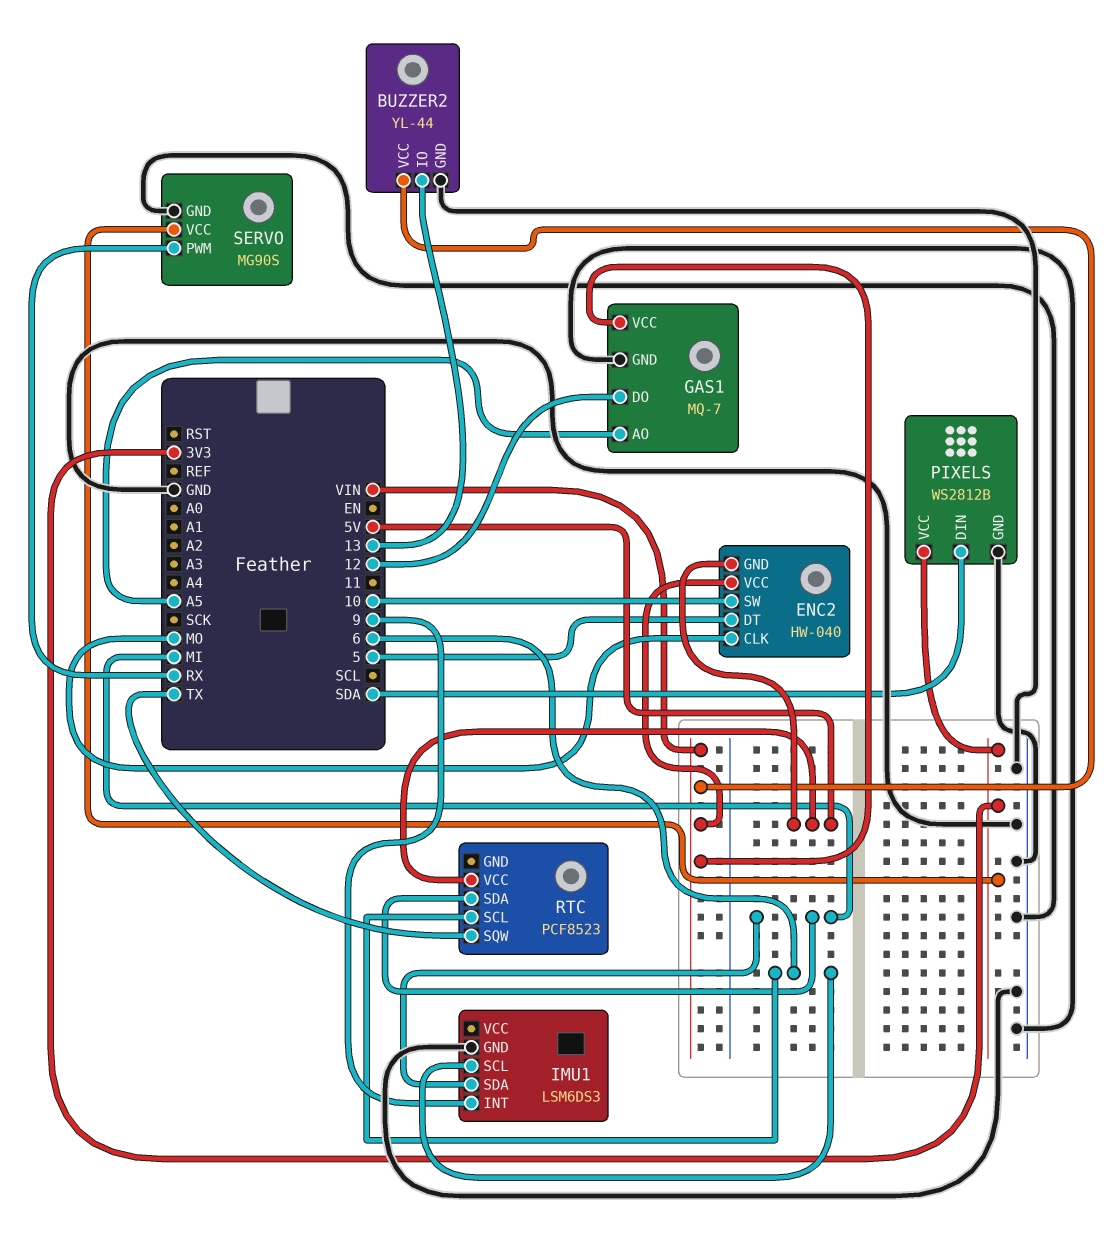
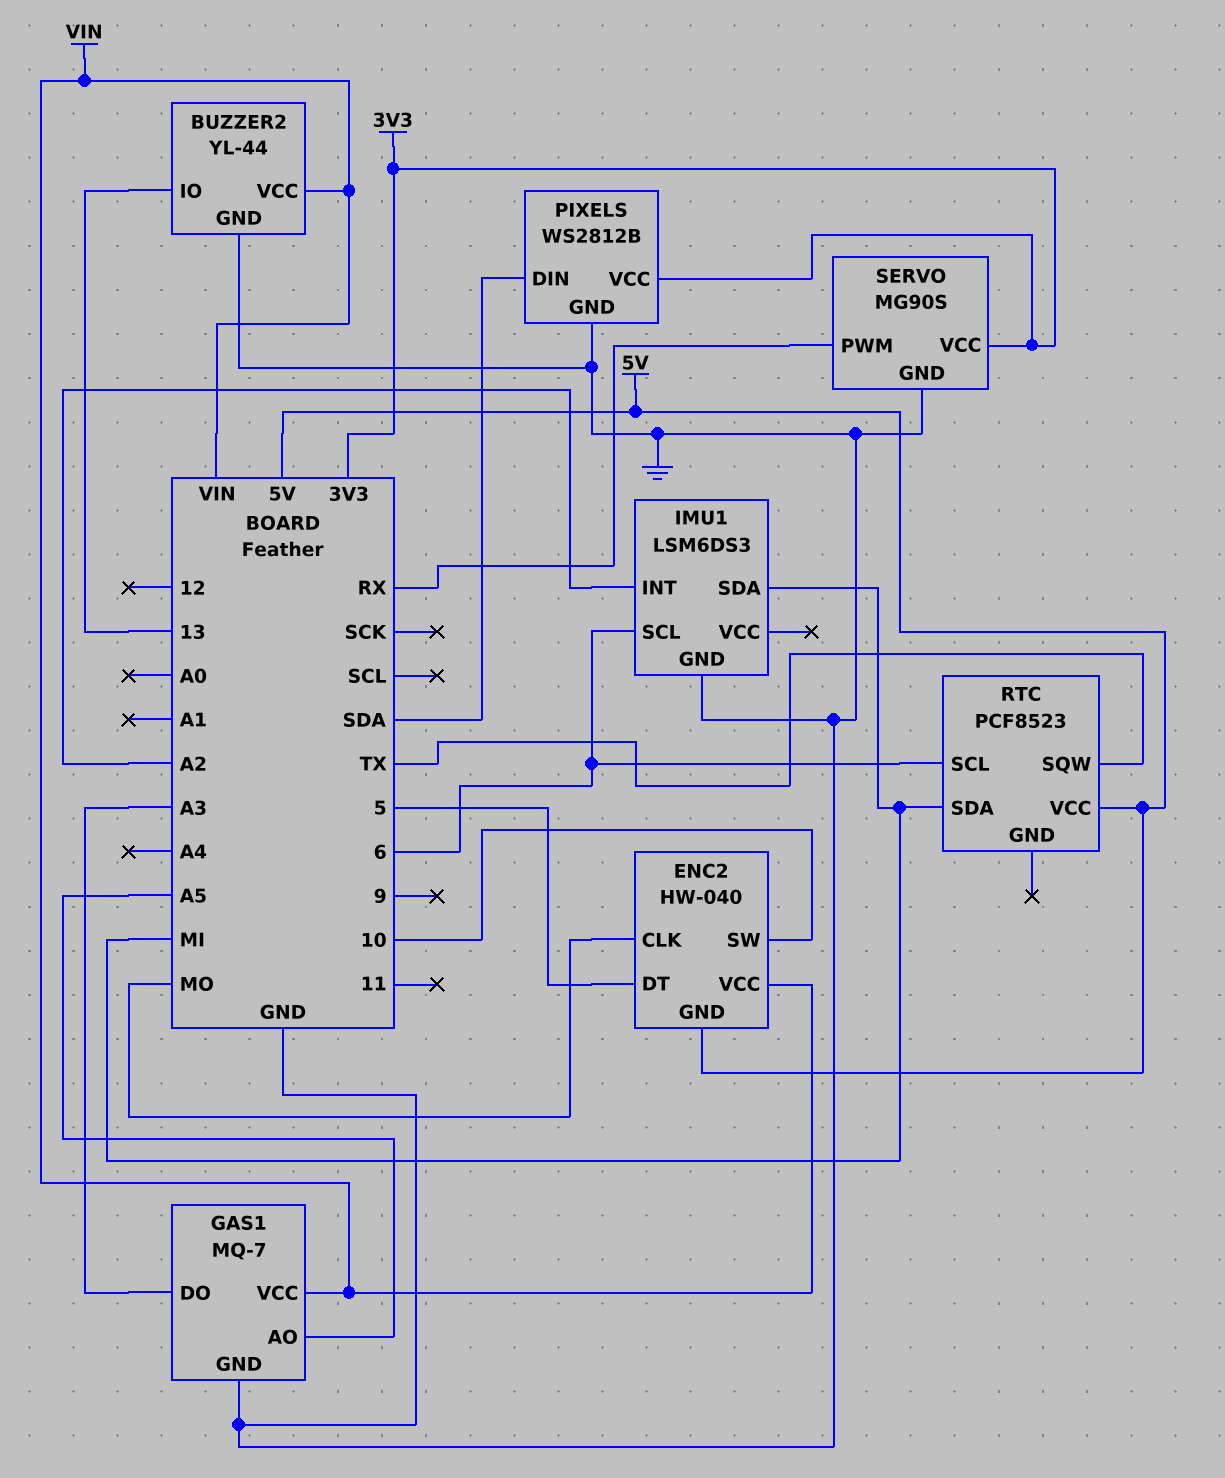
GAS1 pin DO: 12 -> A3
IMU1 pin INT: 9 -> A2

